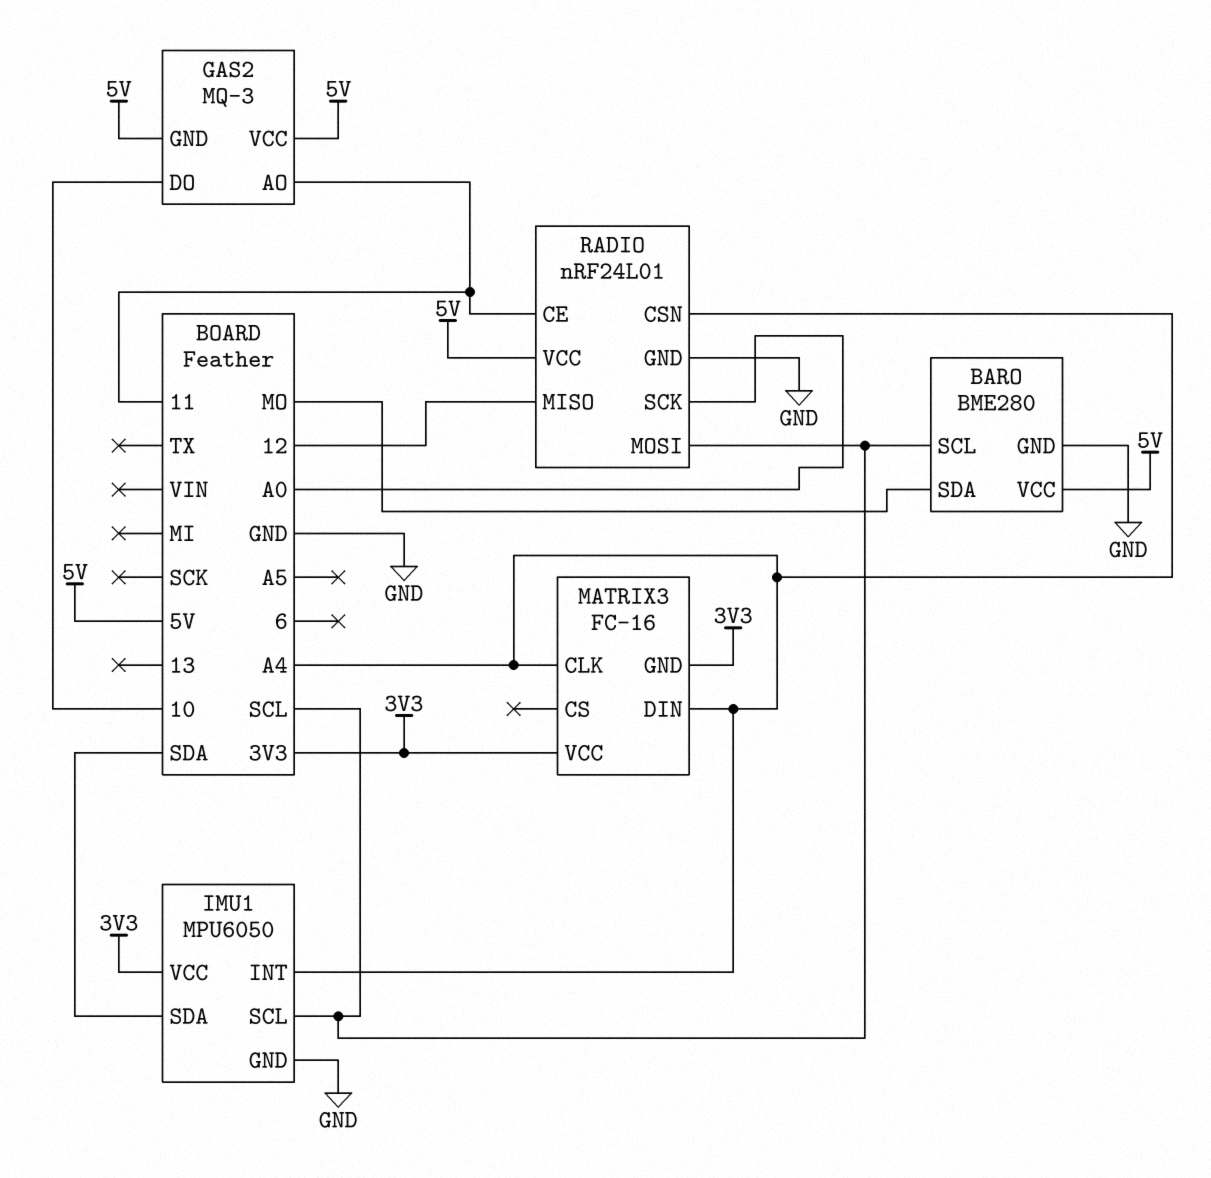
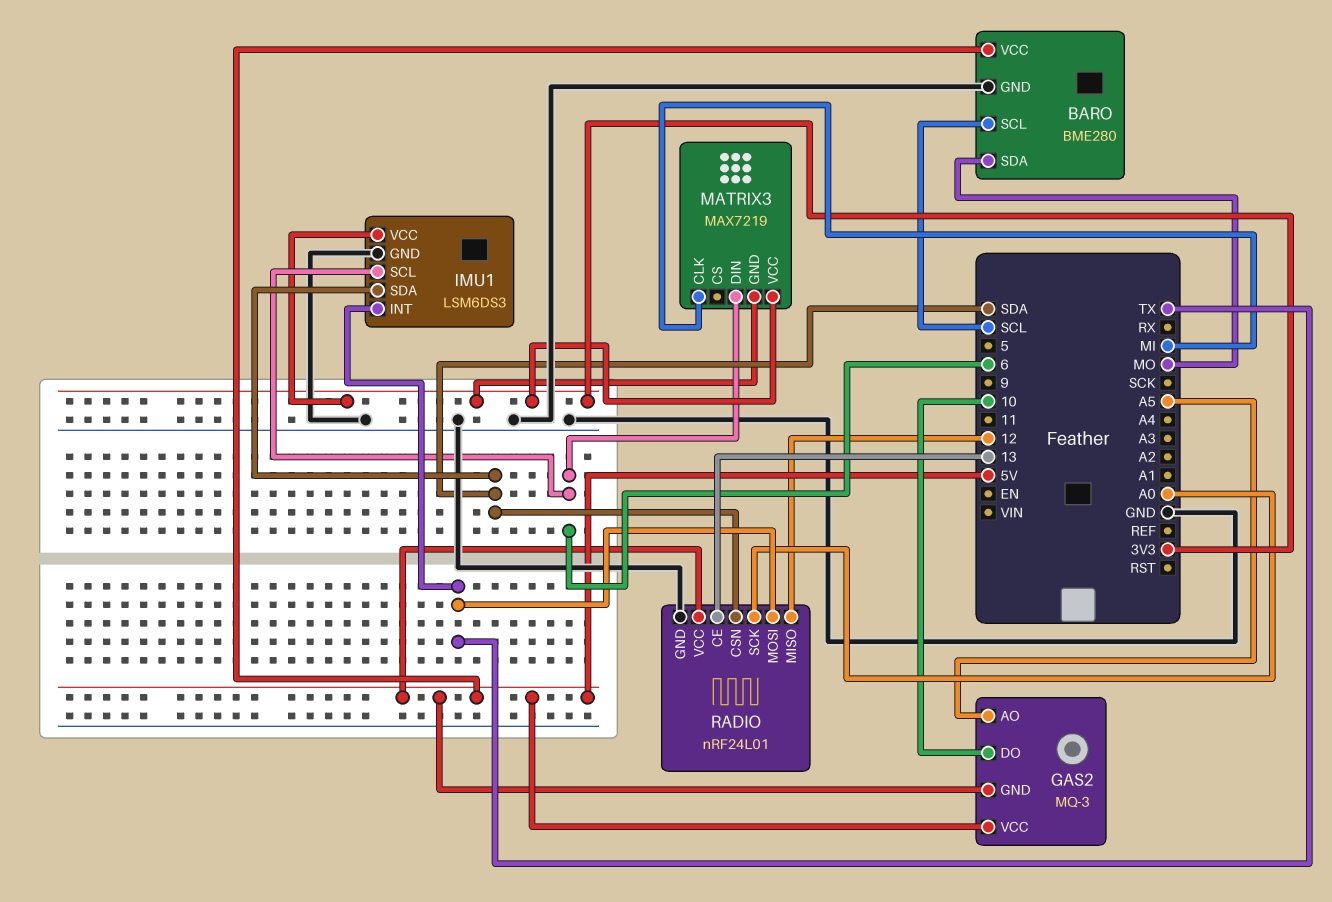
GAS2 pin AO: 11 -> A5
IMU1: MPU6050 -> LSM6DS3
IMU1 pin INT: A4 -> TX
IMU1 pin SCL: SCL -> 6
MATRIX3: FC-16 -> MAX7219
MATRIX3 pin CLK: A4 -> MI
MATRIX3 pin DIN: A4 -> 6
RADIO pin CE: 11 -> 13
RADIO pin CSN: A4 -> SDA
RADIO pin MOSI: SCL -> TX

